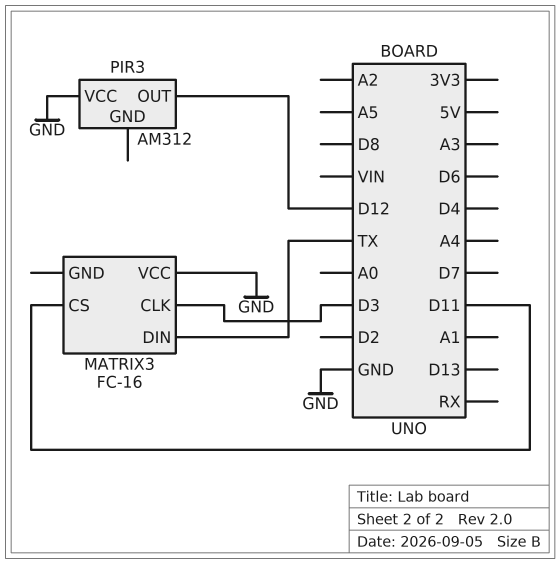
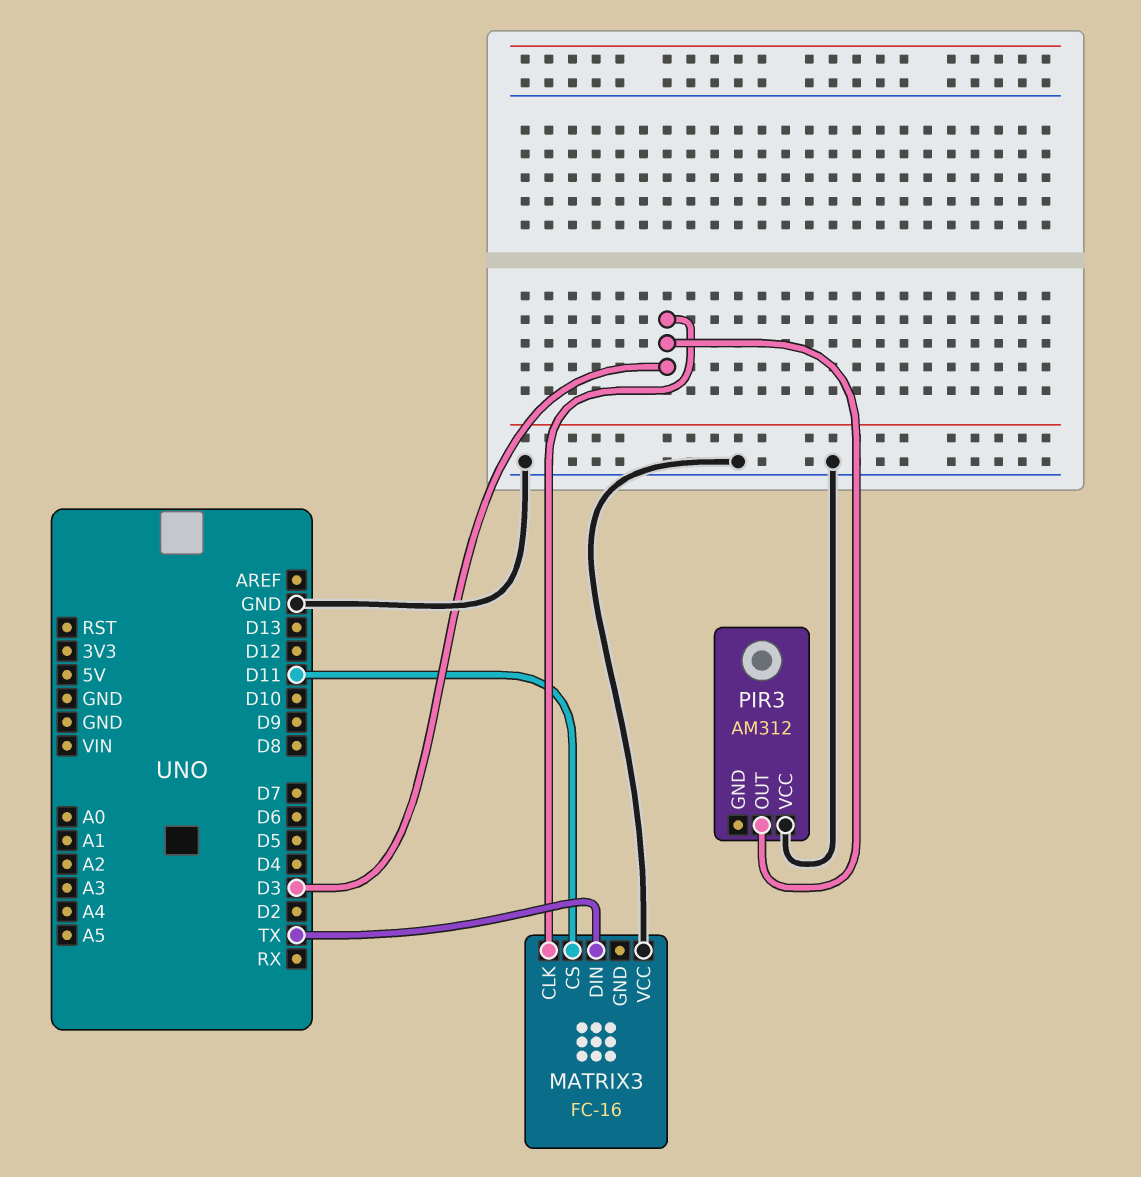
PIR3 pin OUT: D12 -> D3

